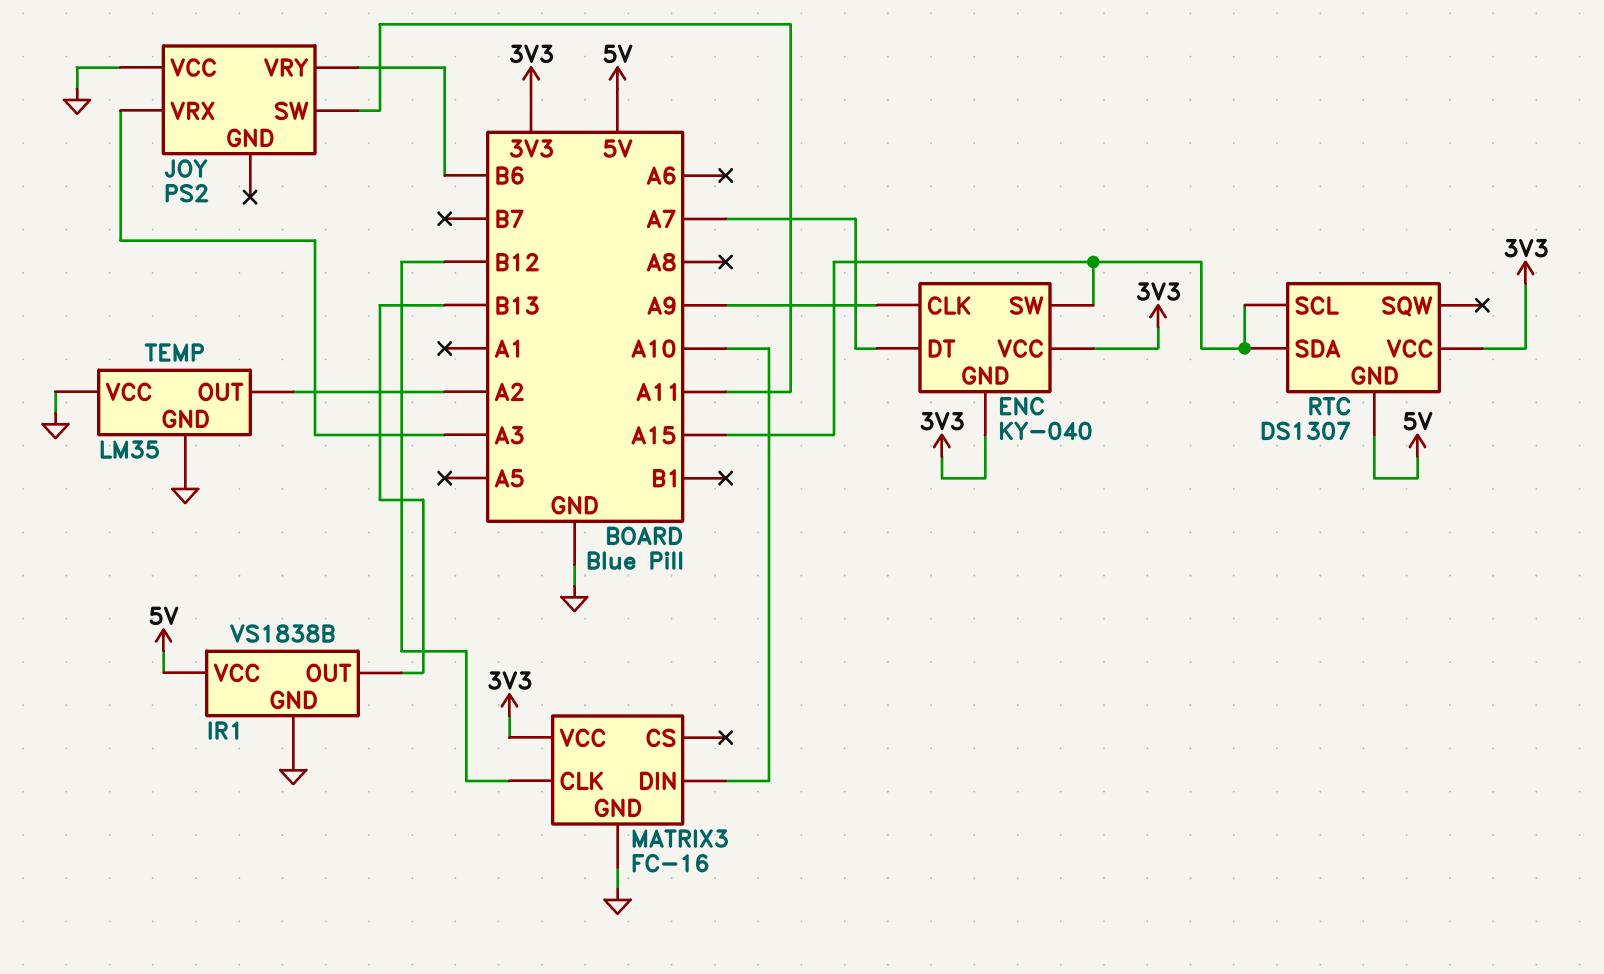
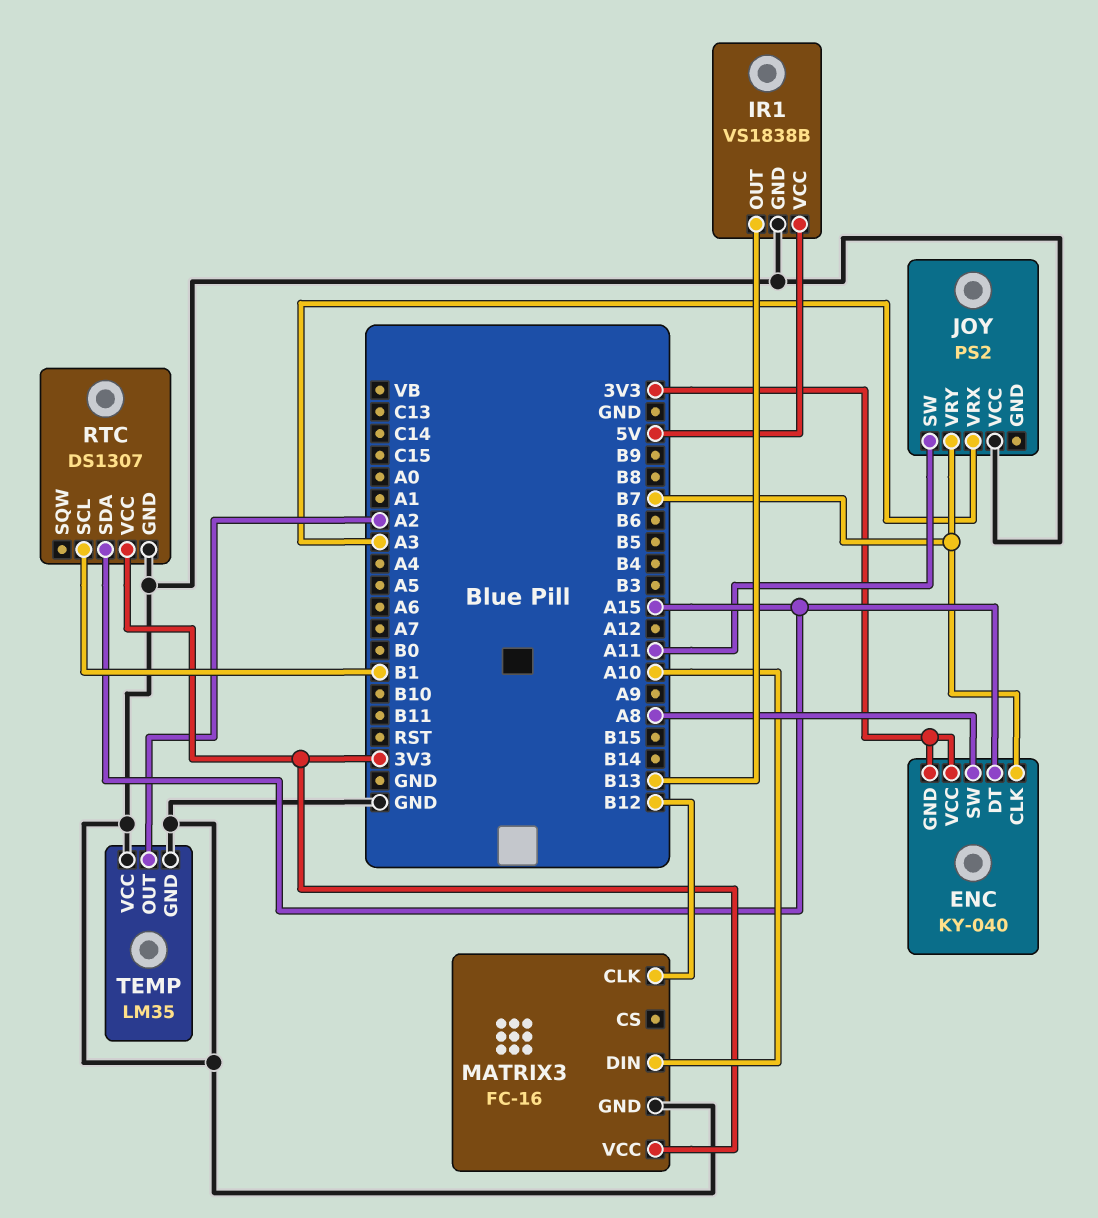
ENC pin CLK: A9 -> B7
ENC pin DT: A7 -> A15
ENC pin SW: A15 -> A8
JOY pin VRY: B6 -> B7
RTC pin GND: 5V -> GND
RTC pin SCL: A15 -> B1

